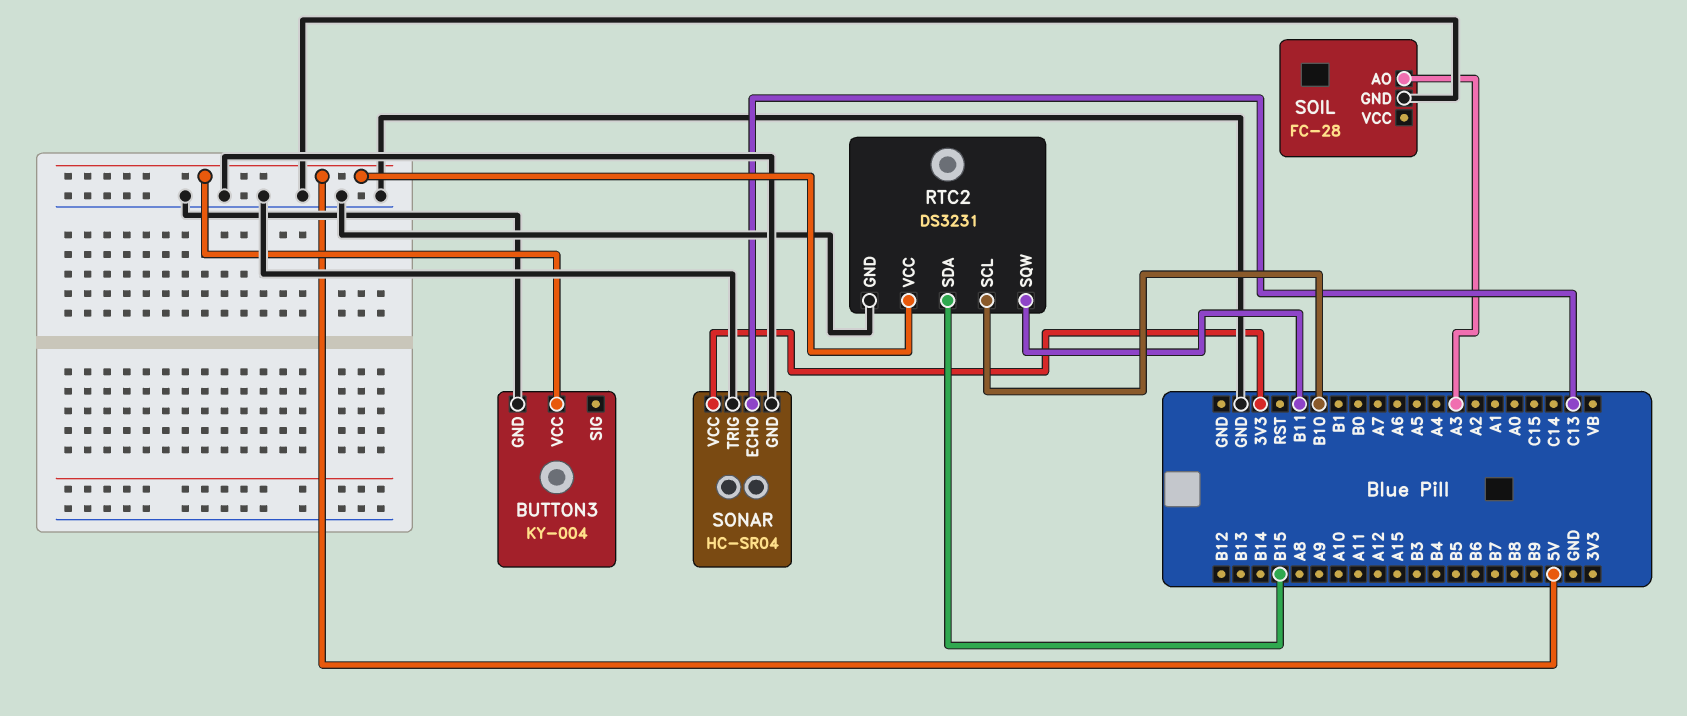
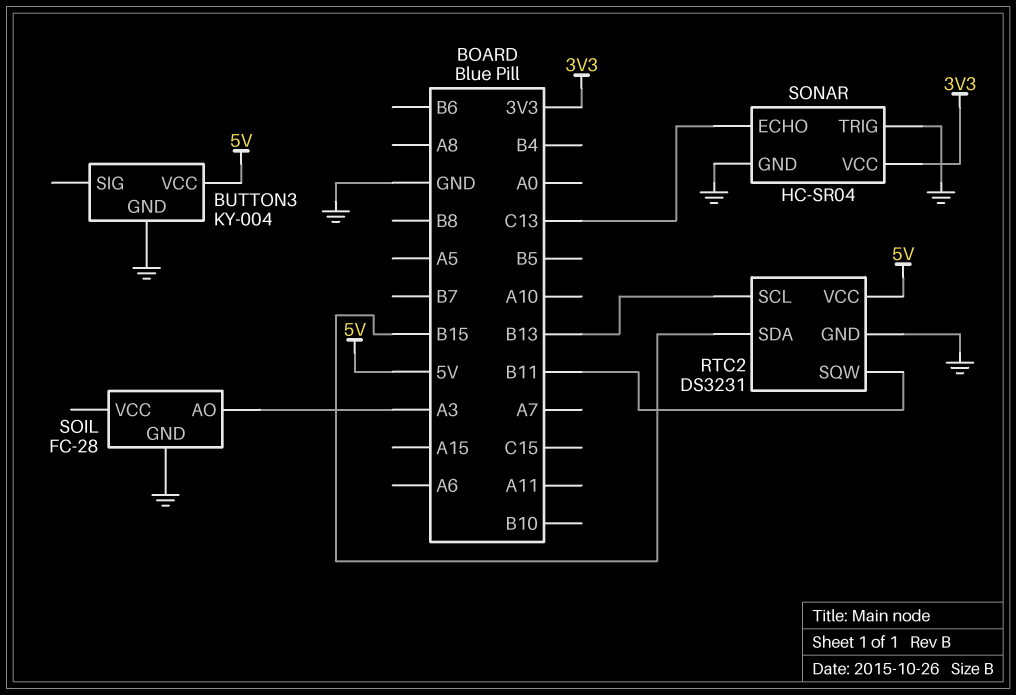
RTC2 pin SCL: B10 -> B13

